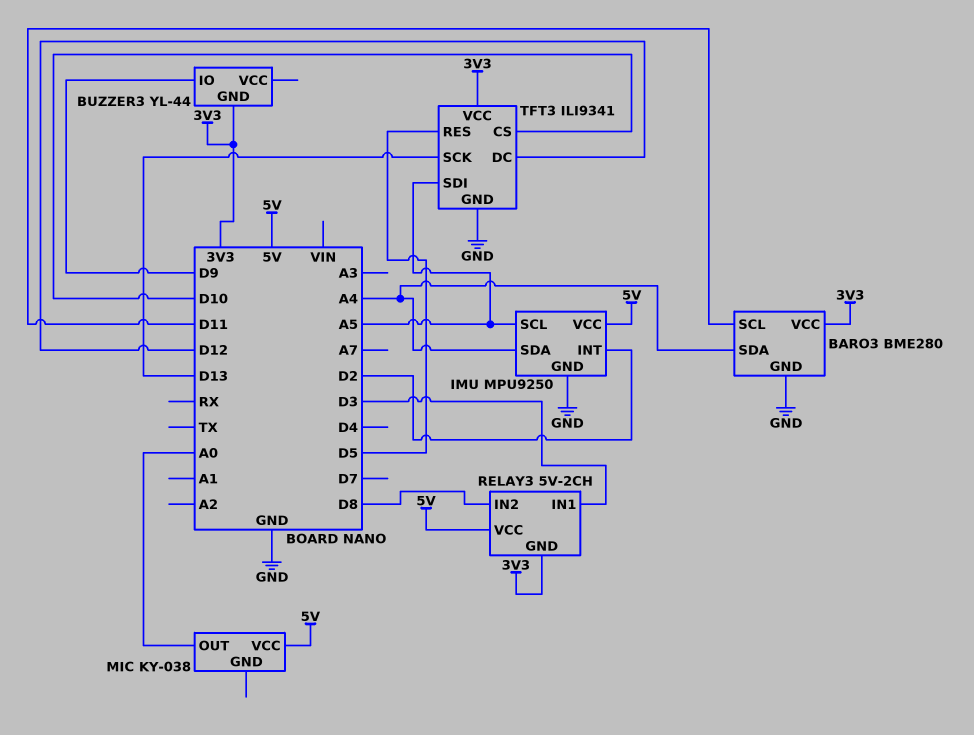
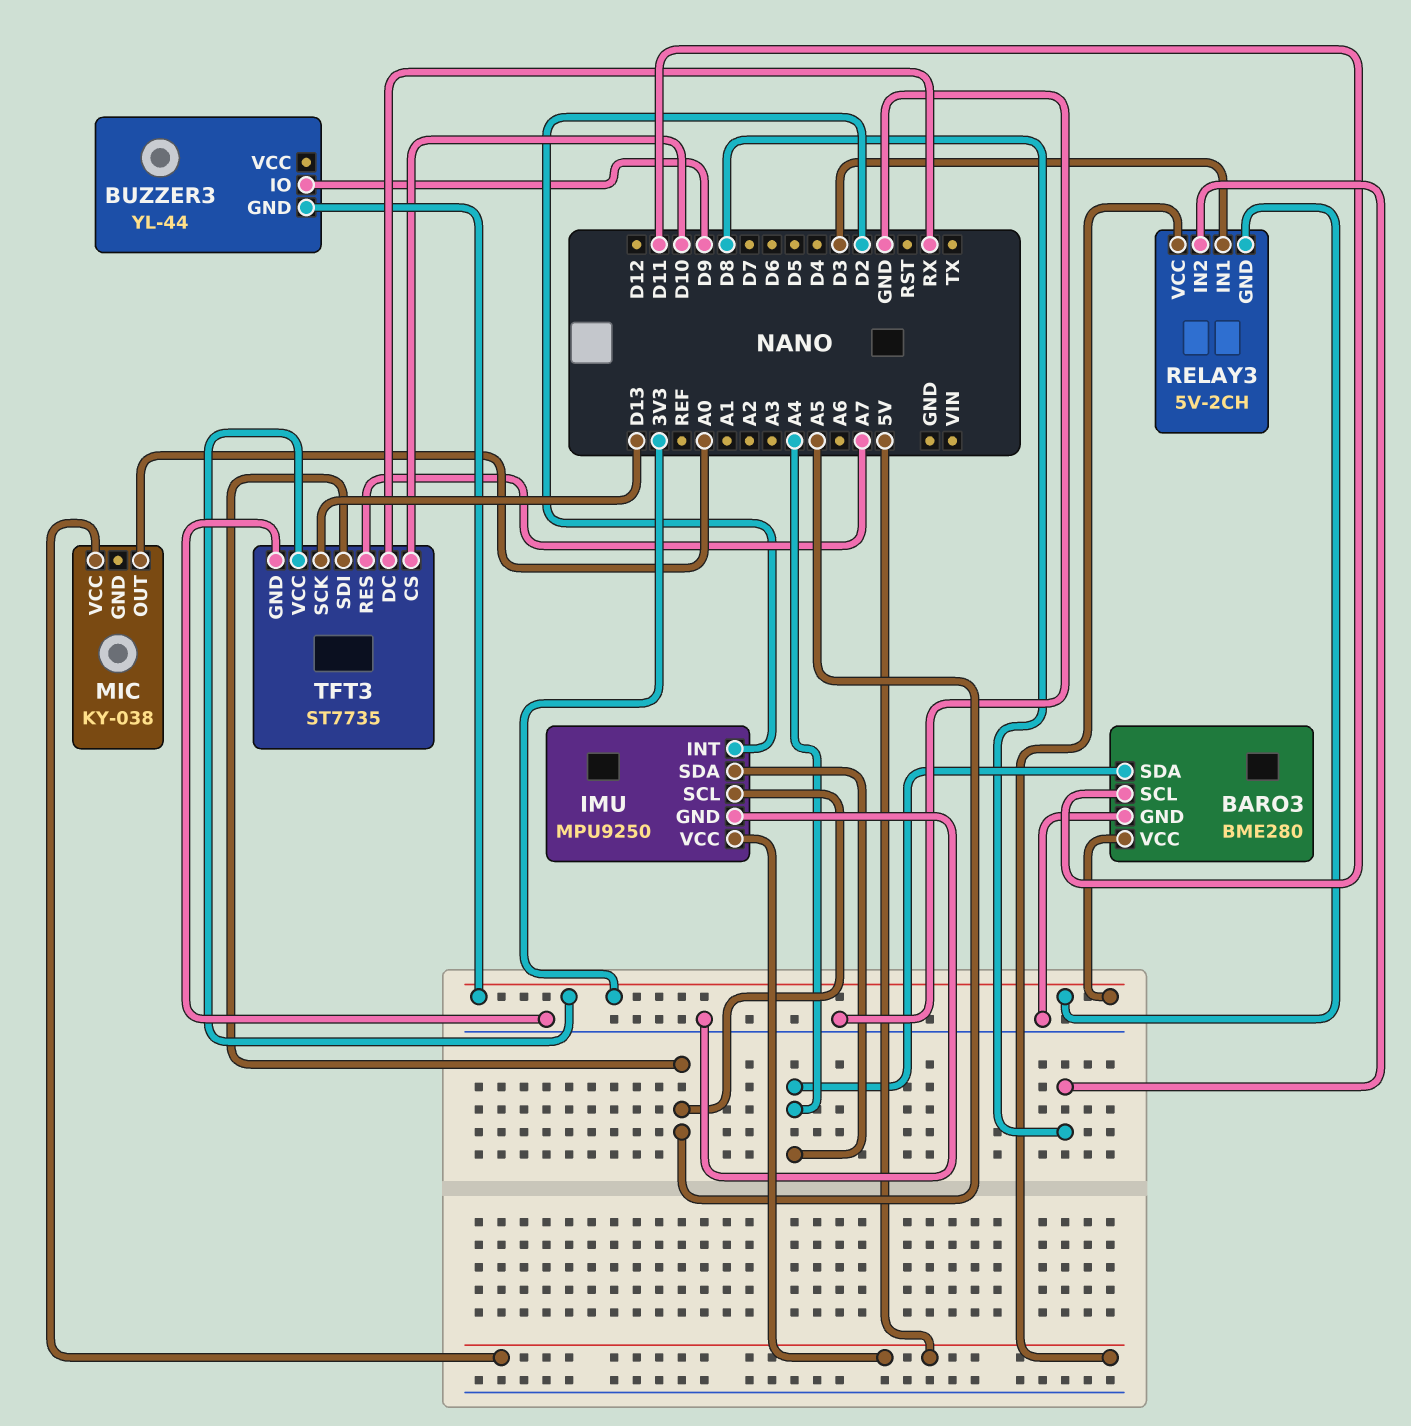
TFT3: ILI9341 -> ST7735
TFT3 pin DC: D12 -> RX
TFT3 pin RES: D5 -> A7

